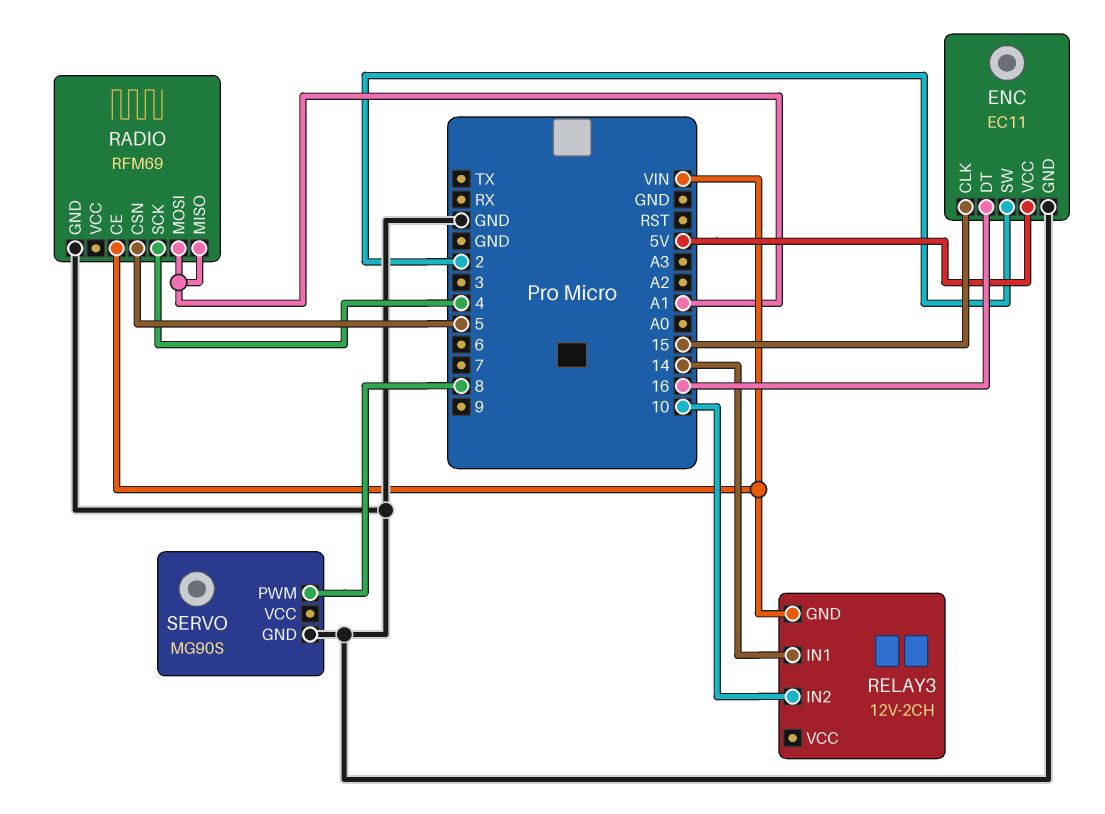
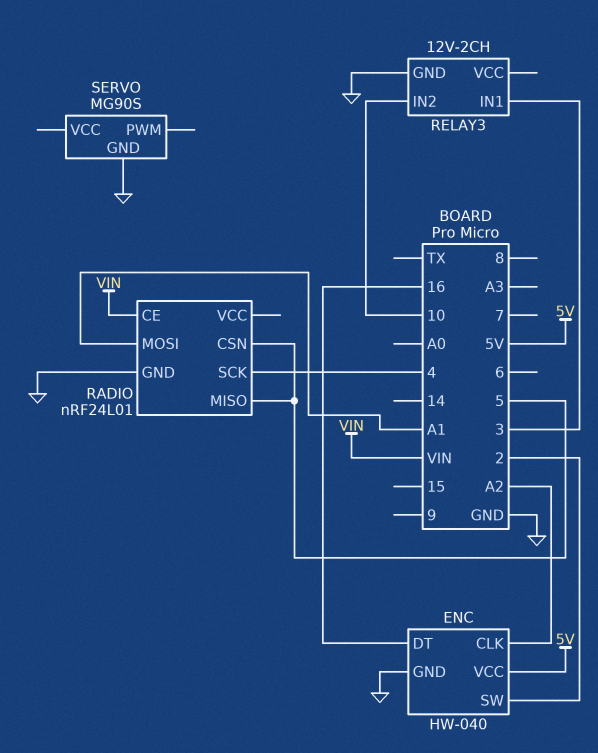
ENC: EC11 -> HW-040
ENC pin CLK: 15 -> A2
RADIO: RFM69 -> nRF24L01
RADIO pin MISO: A1 -> 5
RELAY3 pin GND: VIN -> GND
RELAY3 pin IN1: 14 -> 3
SERVO pin PWM: 8 -> none

